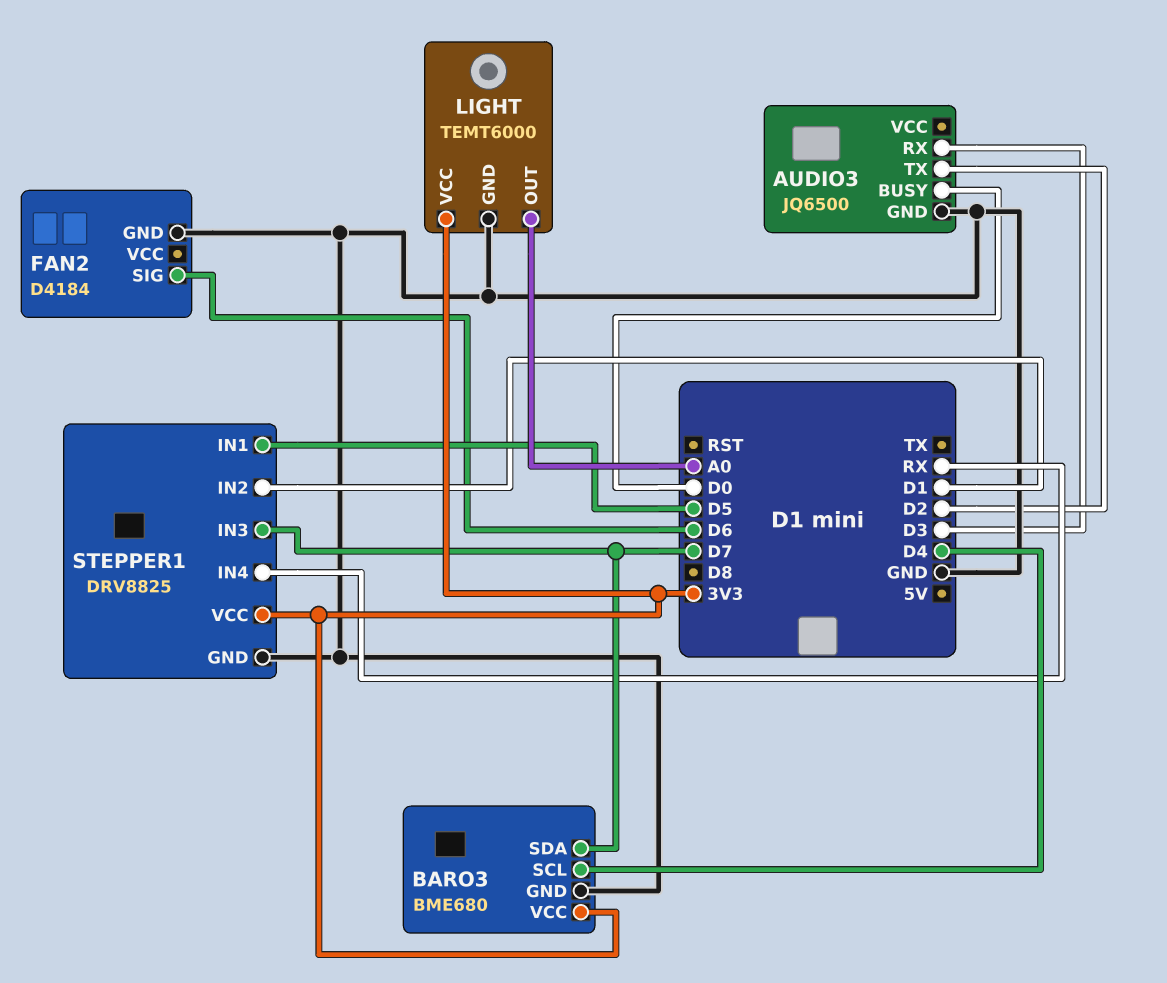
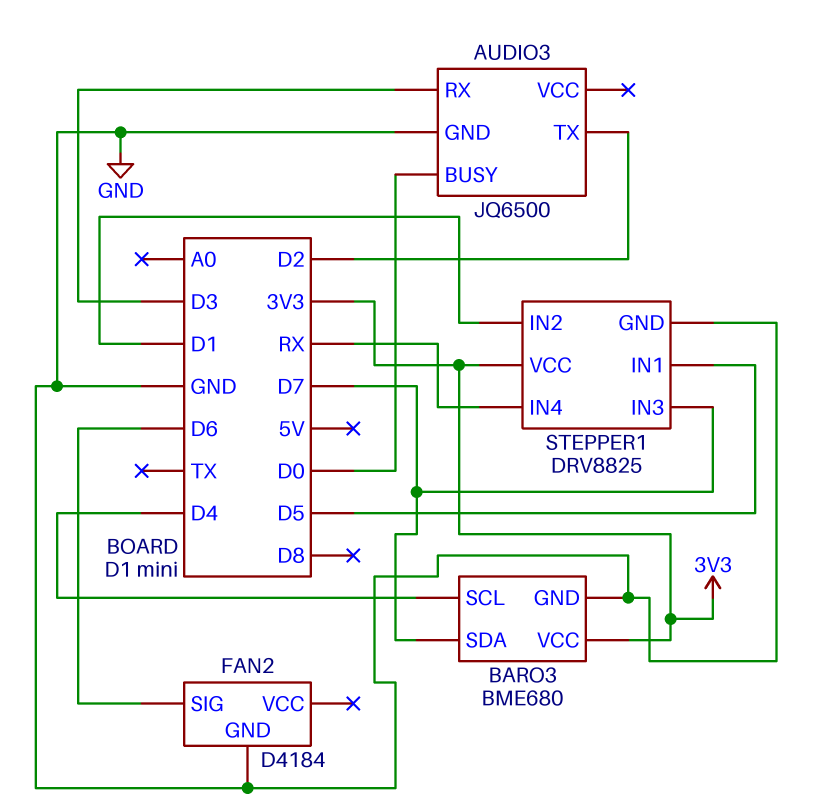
LIGHT: TEMT6000 -> none
LIGHT pin GND: GND -> none
LIGHT pin OUT: A0 -> none
LIGHT pin VCC: 3V3 -> none

